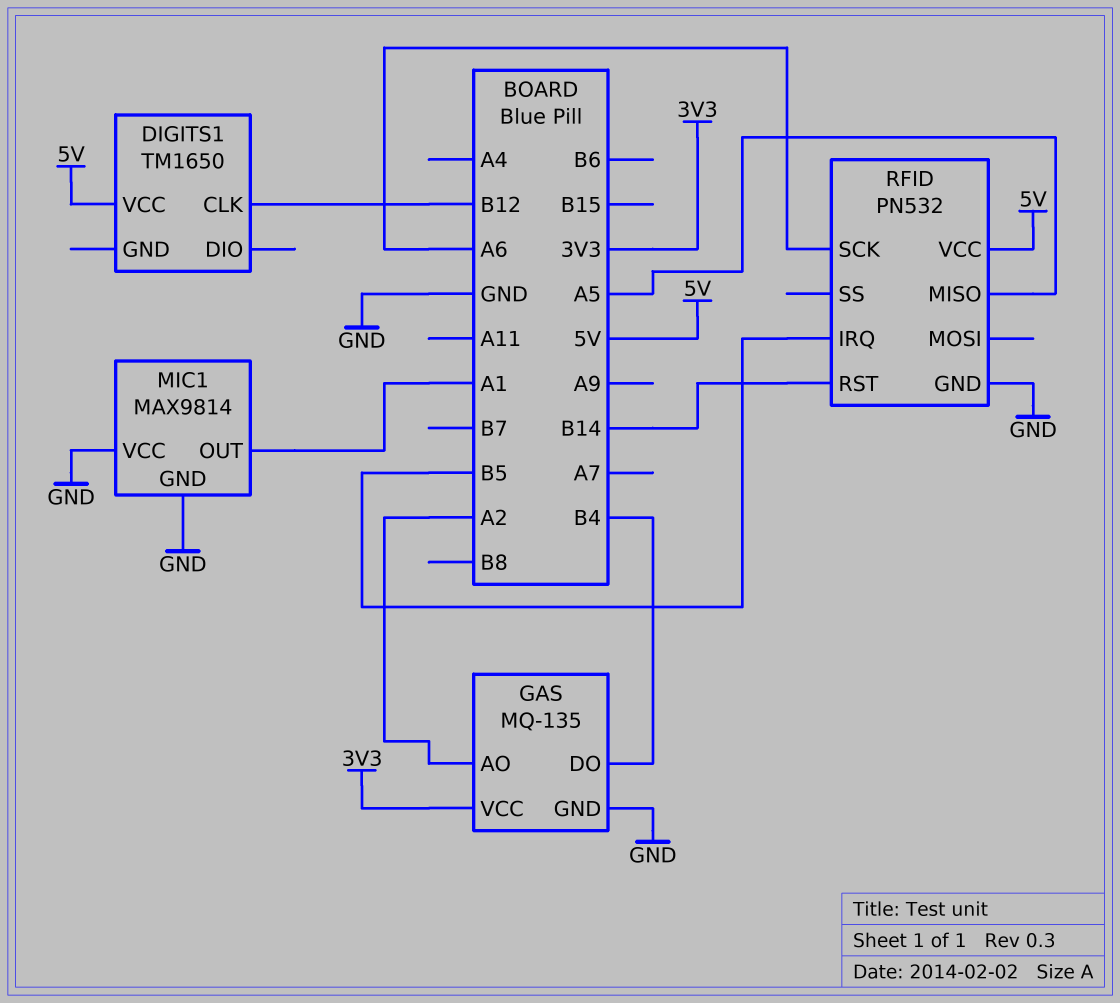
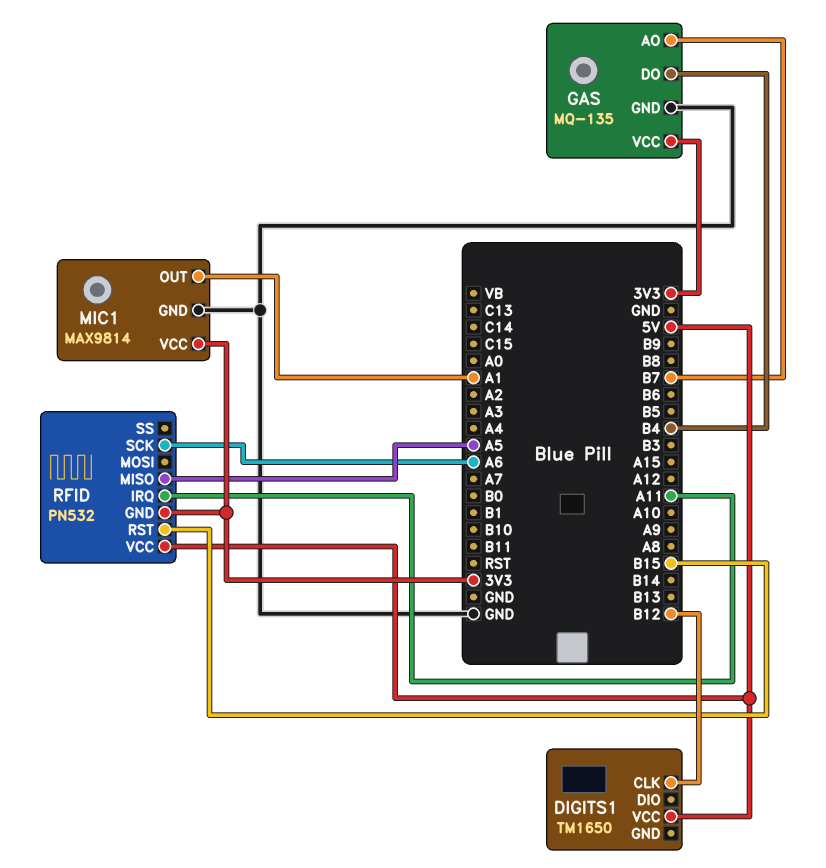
GAS pin AO: A2 -> B7
MIC1 pin VCC: GND -> 3V3
RFID pin GND: GND -> 3V3
RFID pin IRQ: B5 -> A11
RFID pin RST: B14 -> B15

